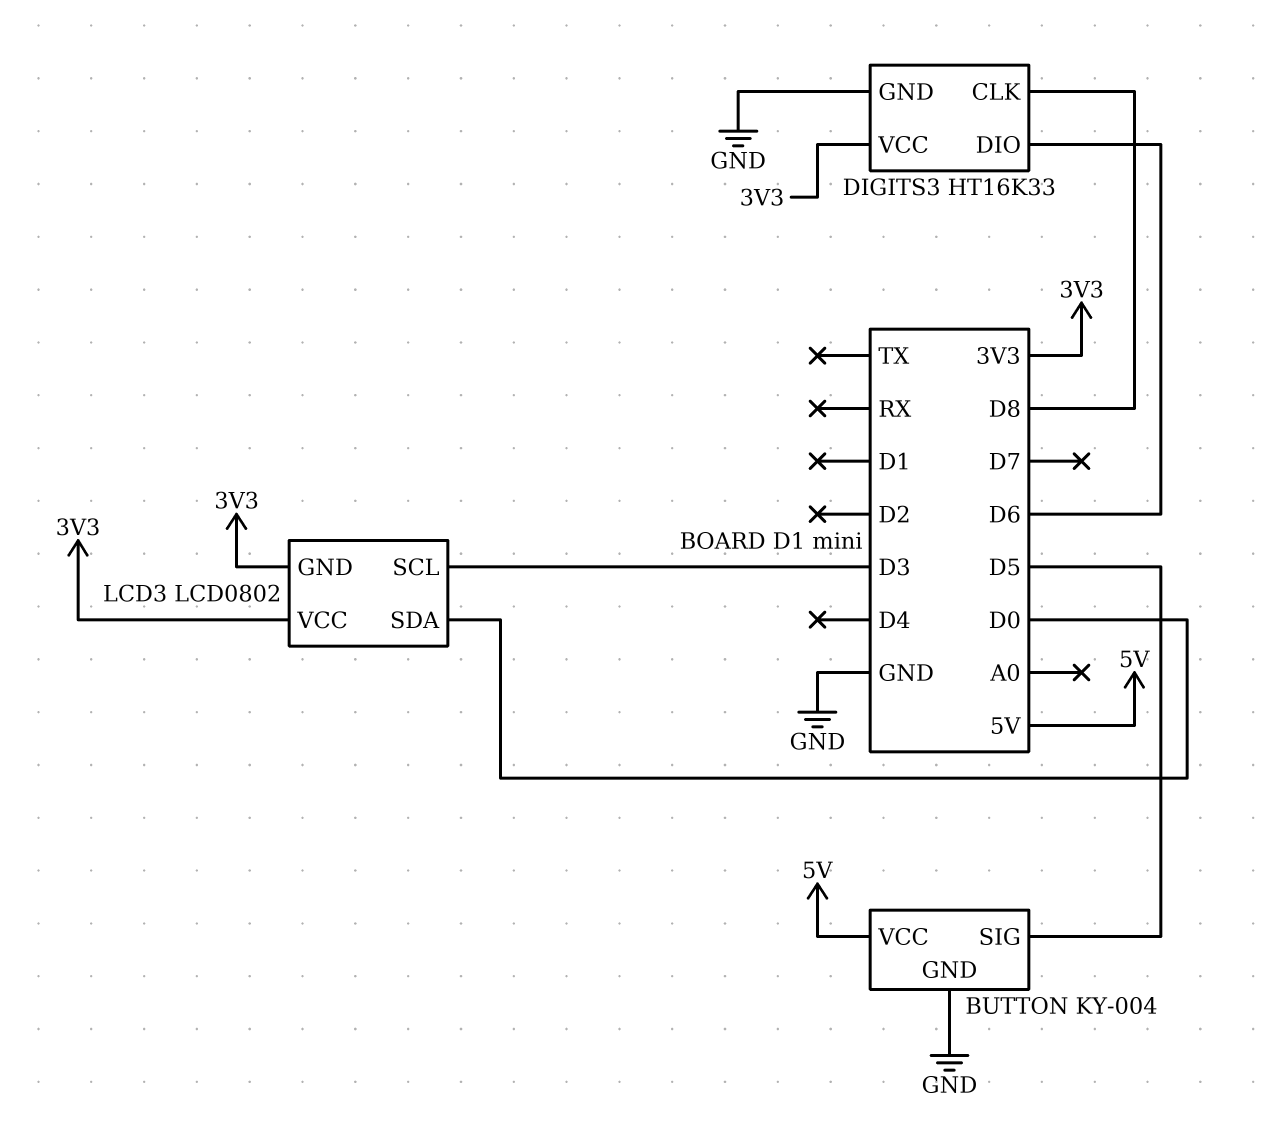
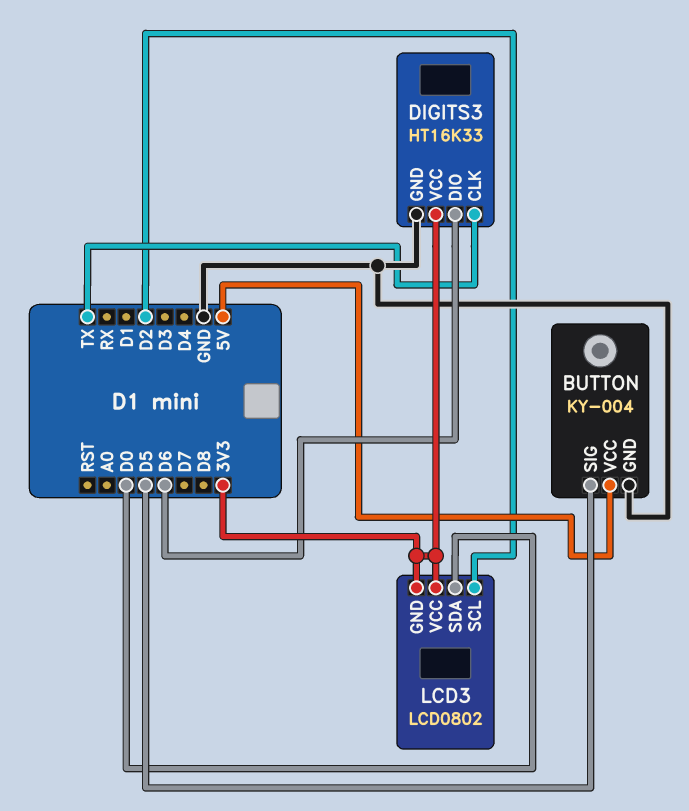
DIGITS3 pin CLK: D8 -> TX
LCD3 pin SCL: D3 -> D2

